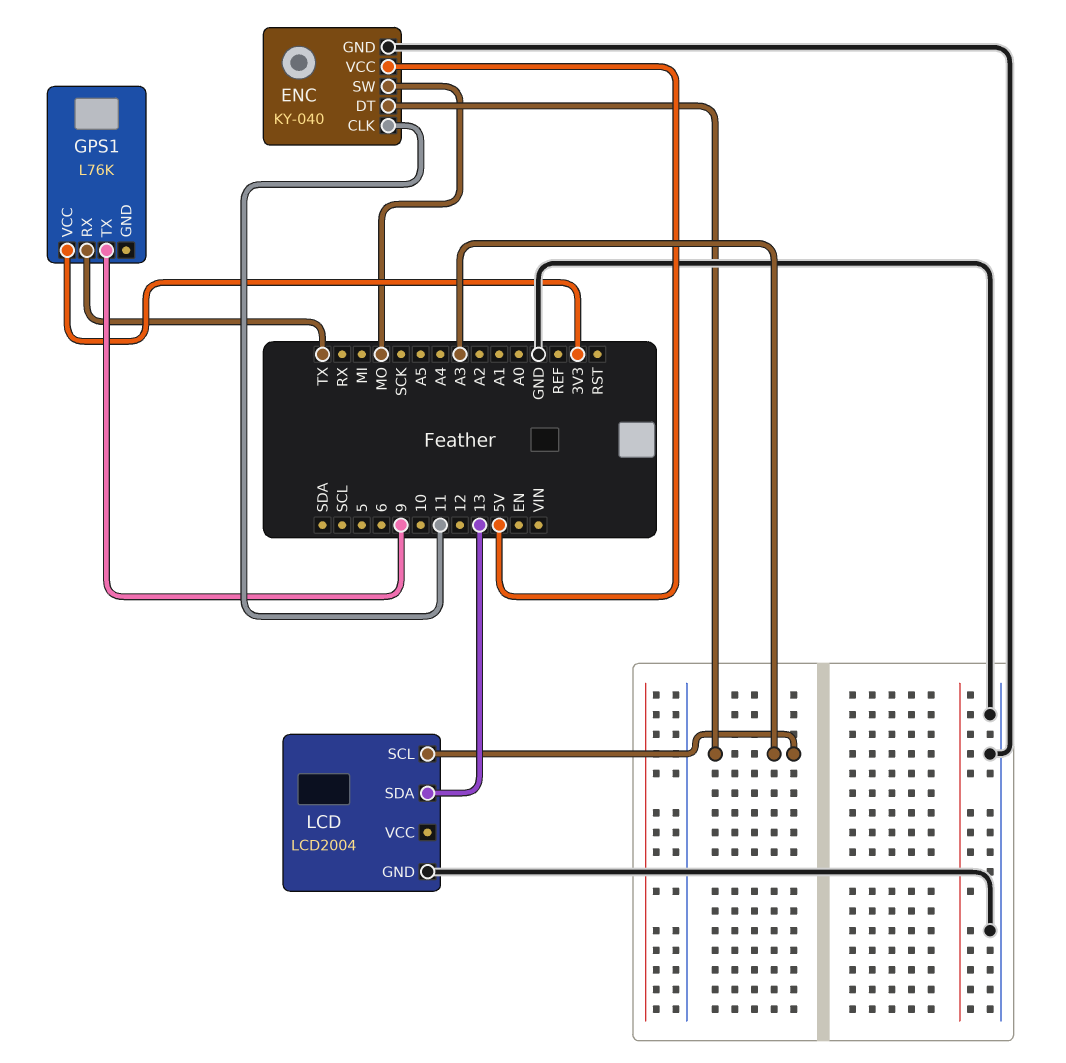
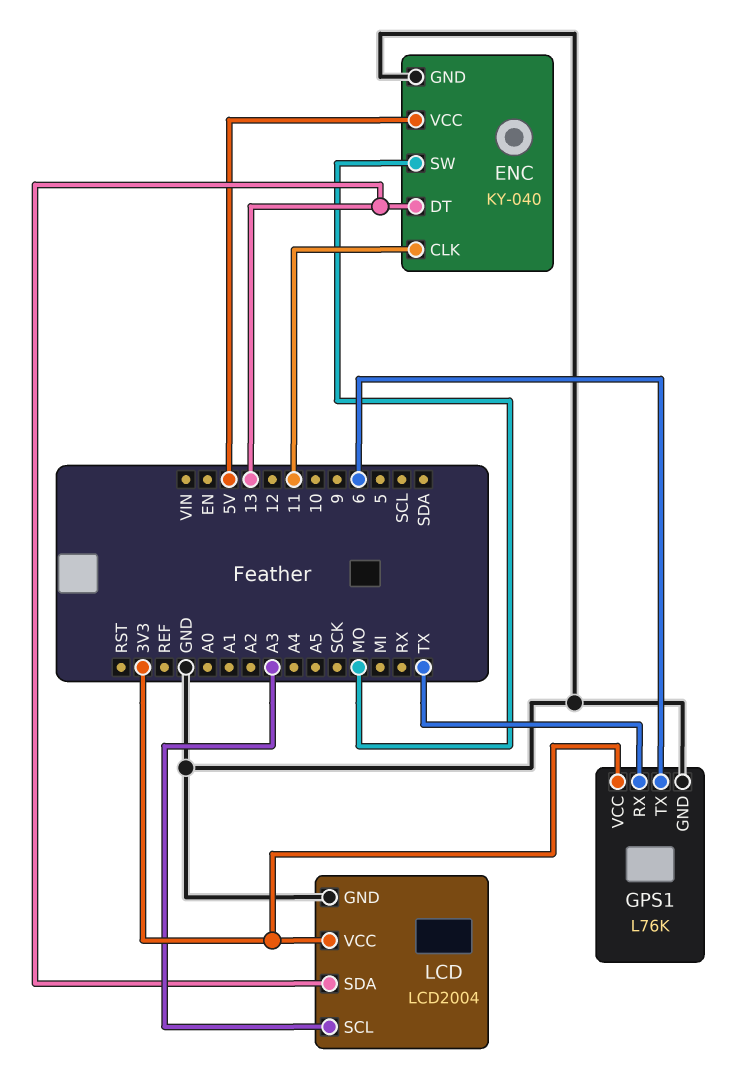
ENC pin DT: A3 -> 13
GPS1 pin GND: none -> GND
GPS1 pin TX: 9 -> 6
LCD pin VCC: none -> 3V3

